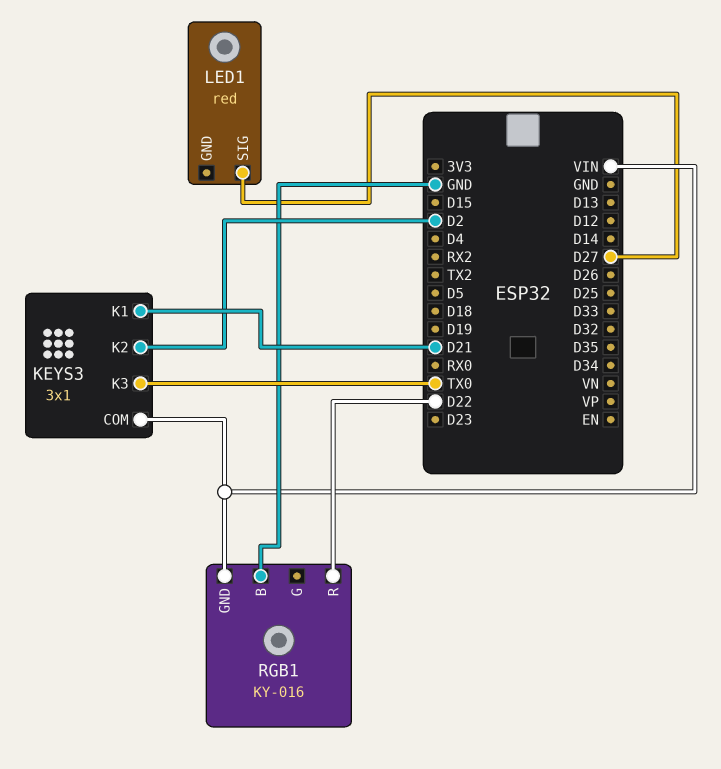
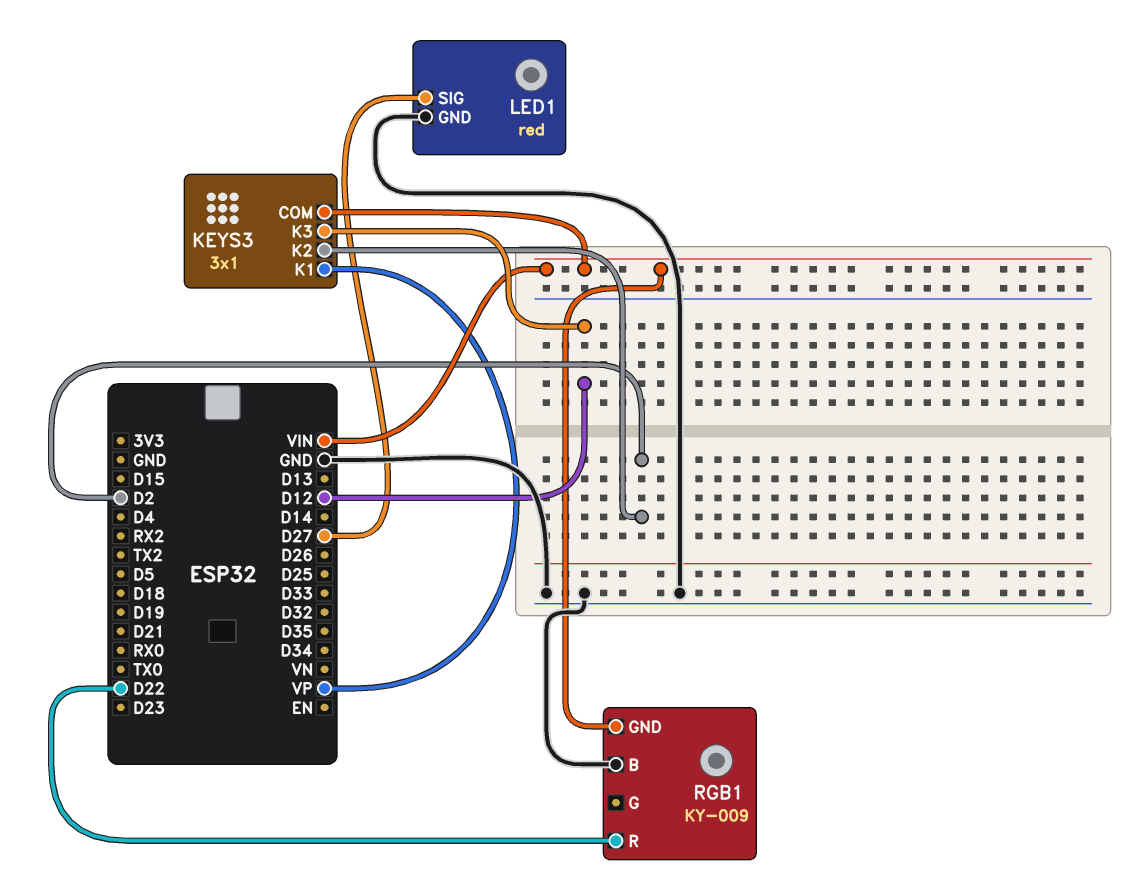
KEYS3 pin K1: D21 -> VP
KEYS3 pin K3: TX0 -> D12
LED1 pin GND: none -> GND
RGB1: KY-016 -> KY-009

